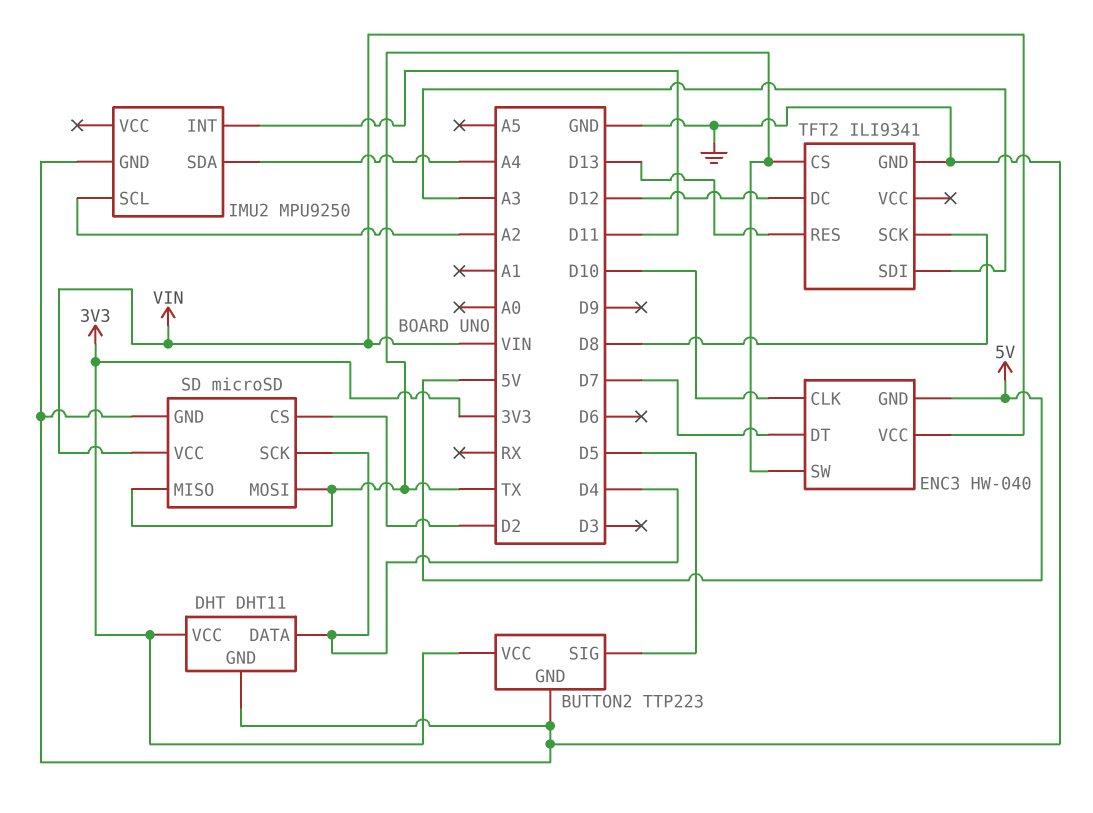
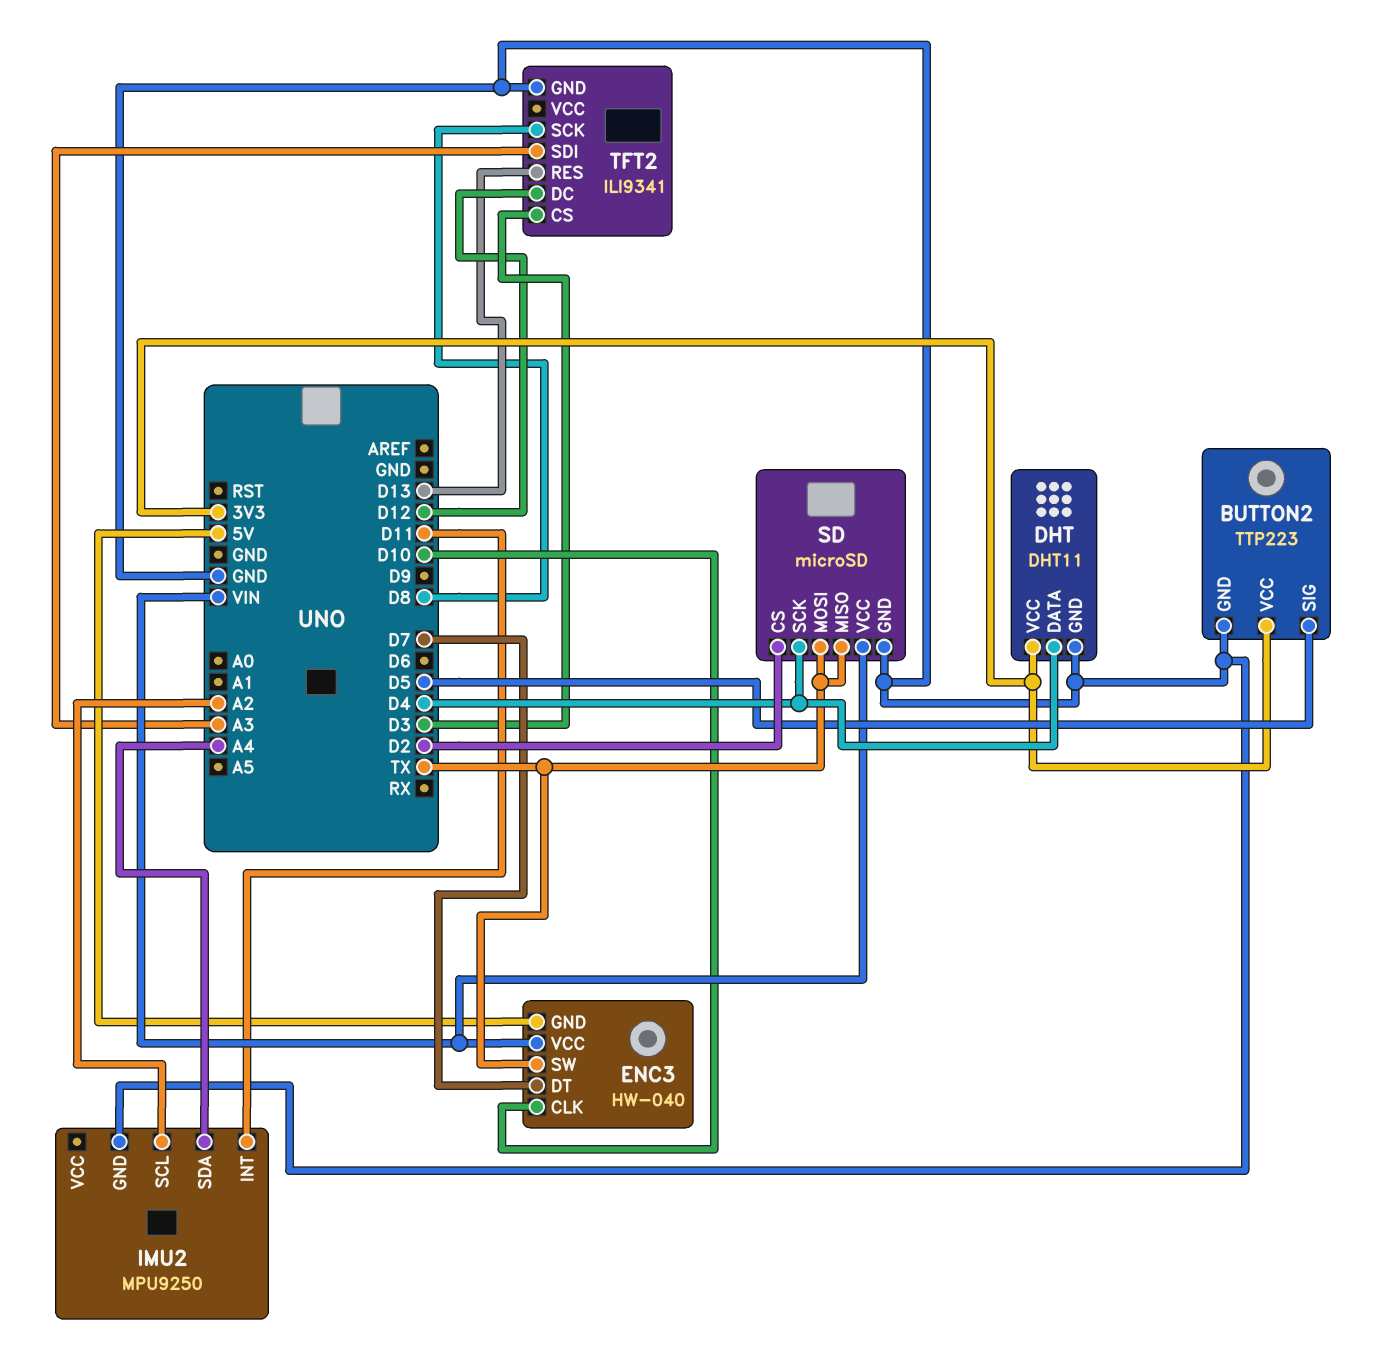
TFT2 pin CS: TX -> D3

